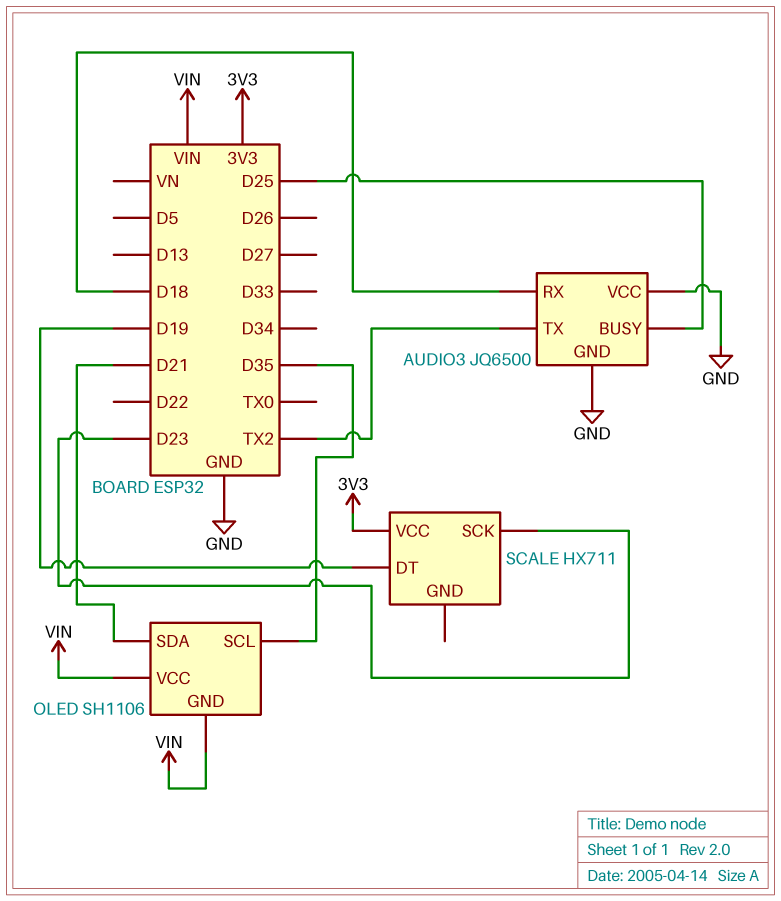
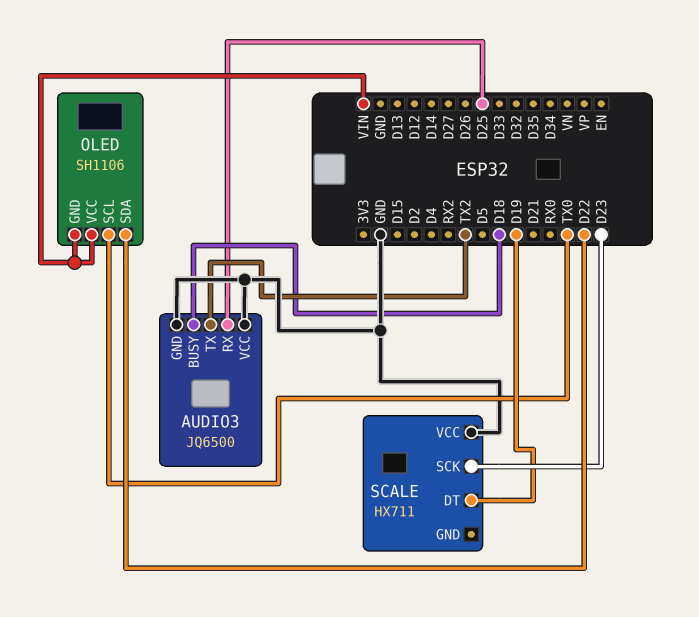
AUDIO3 pin BUSY: D25 -> D18
AUDIO3 pin RX: D18 -> D25
OLED pin SCL: D35 -> TX0
OLED pin SDA: D21 -> D22
SCALE pin VCC: 3V3 -> GND

